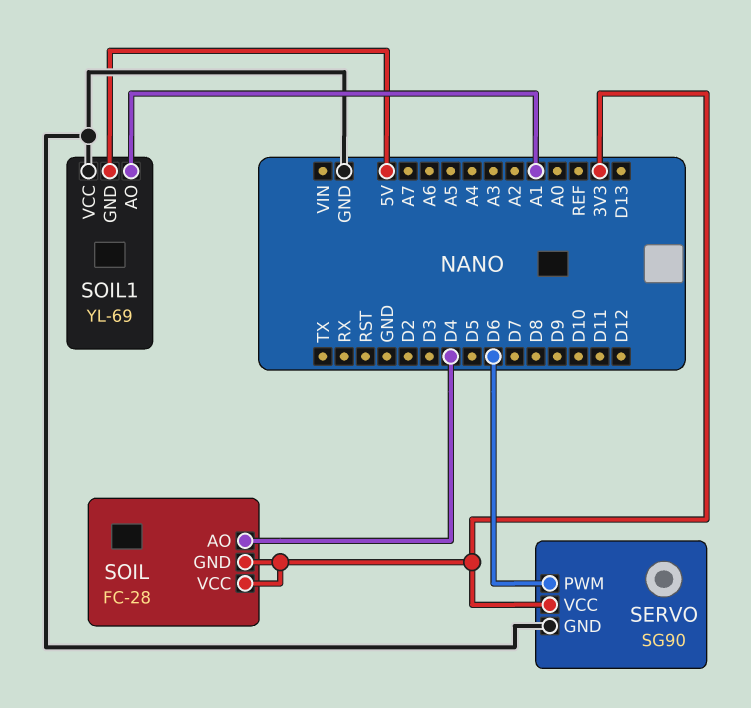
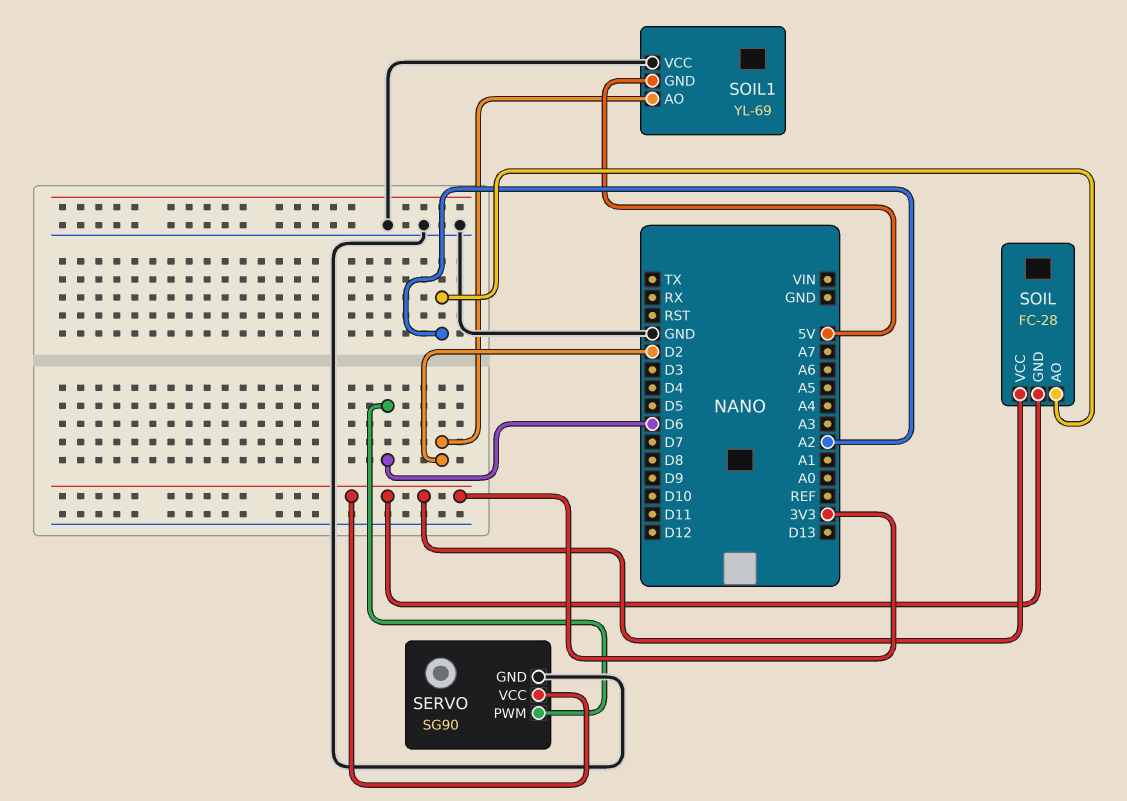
SOIL pin AO: D4 -> A2
SOIL1 pin AO: A1 -> D2

